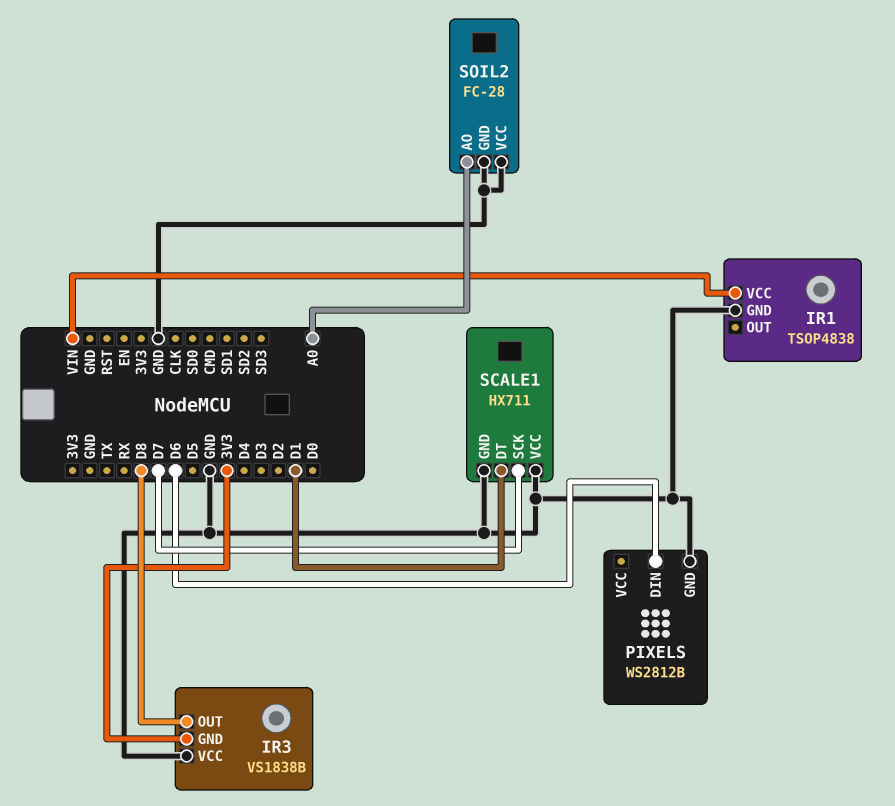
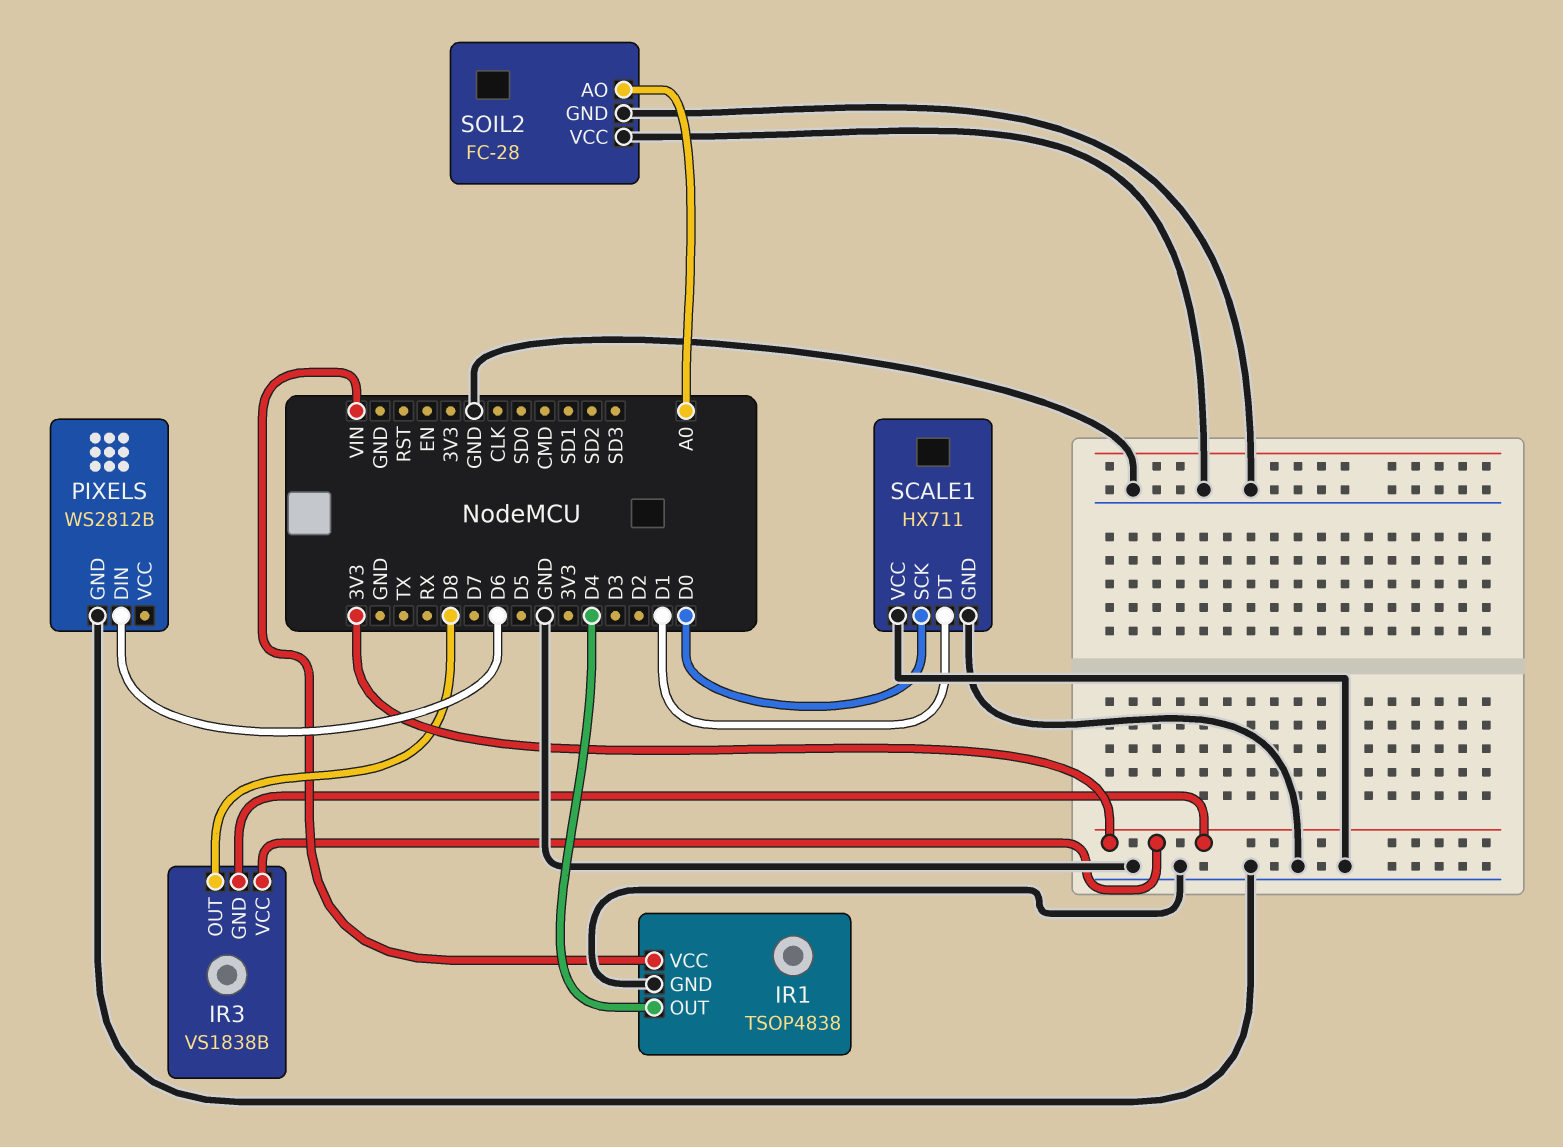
IR1 pin OUT: none -> D4
IR3 pin VCC: GND -> 3V3
SCALE1 pin SCK: D7 -> D0

